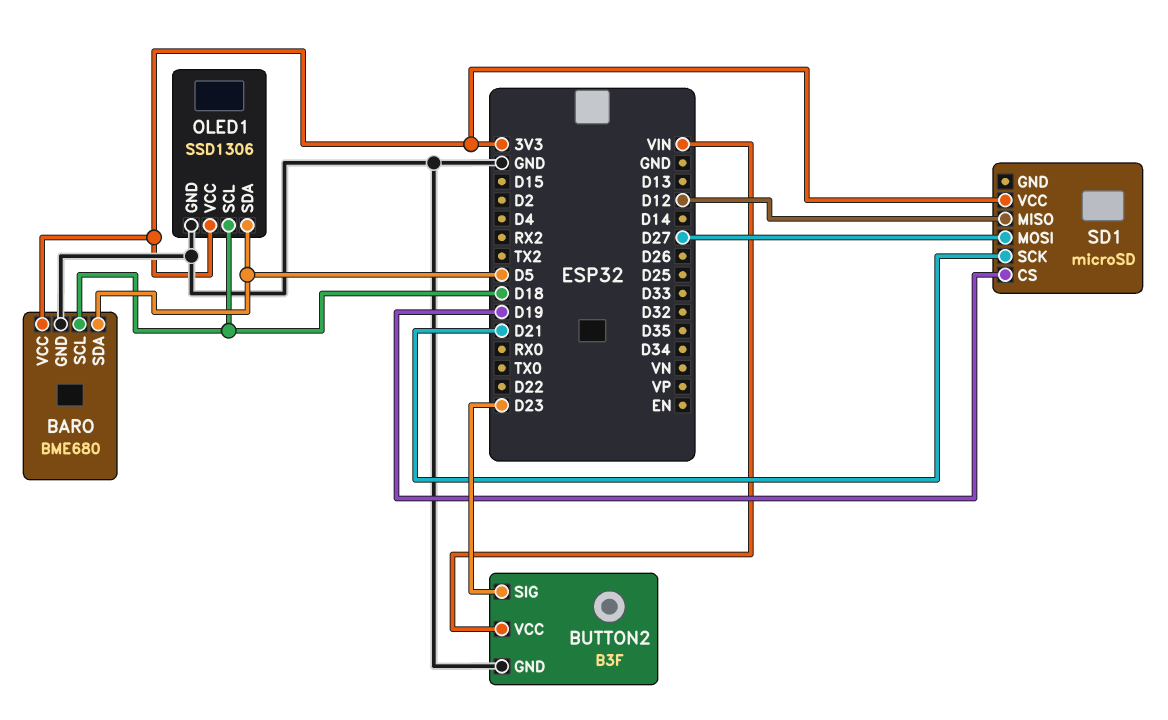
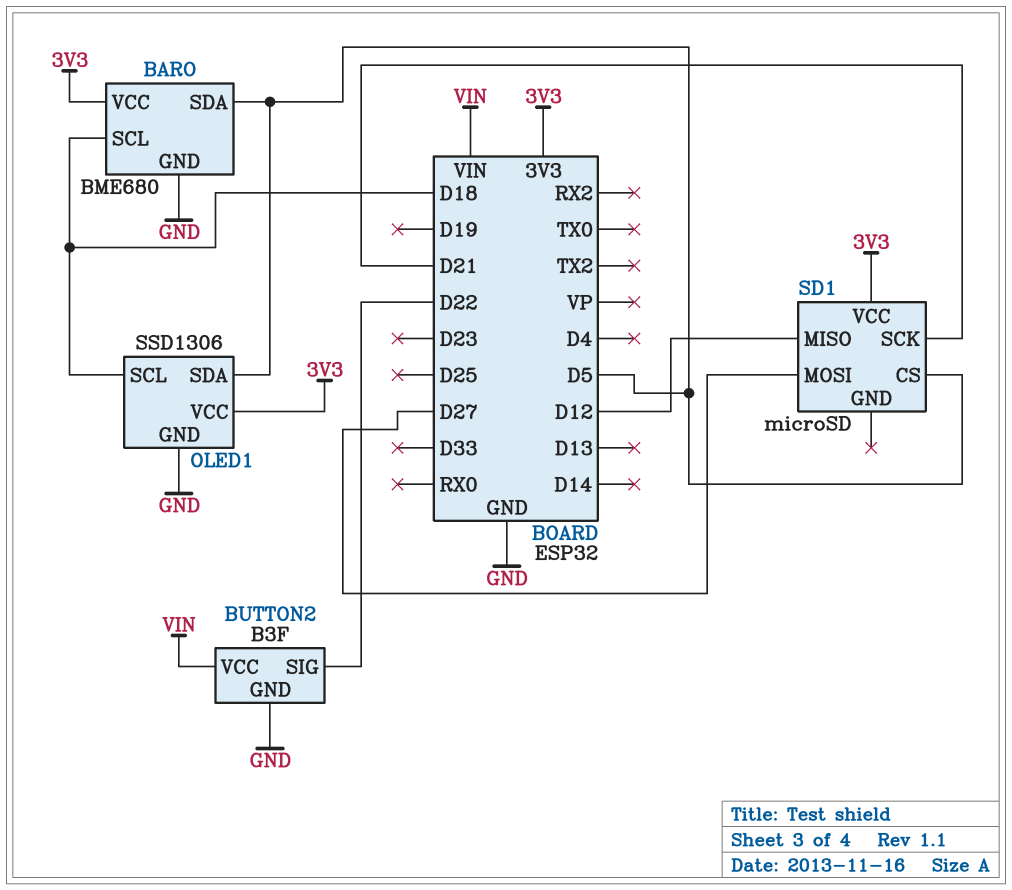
BUTTON2 pin SIG: D23 -> D22
SD1 pin CS: D19 -> D5

